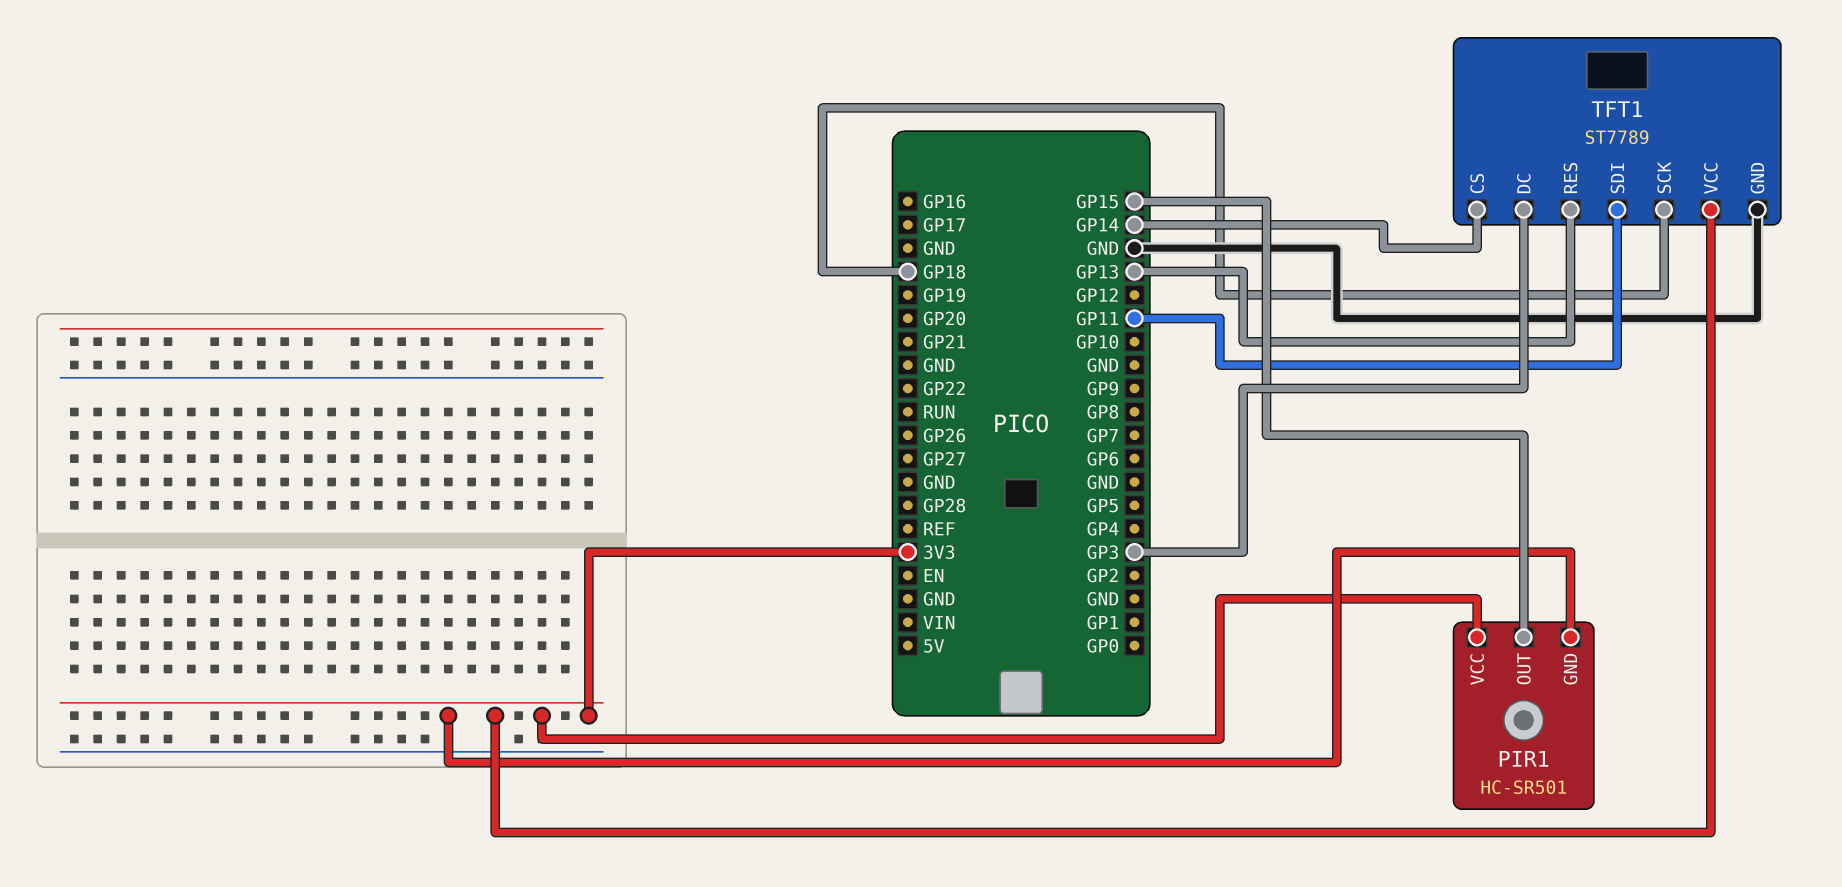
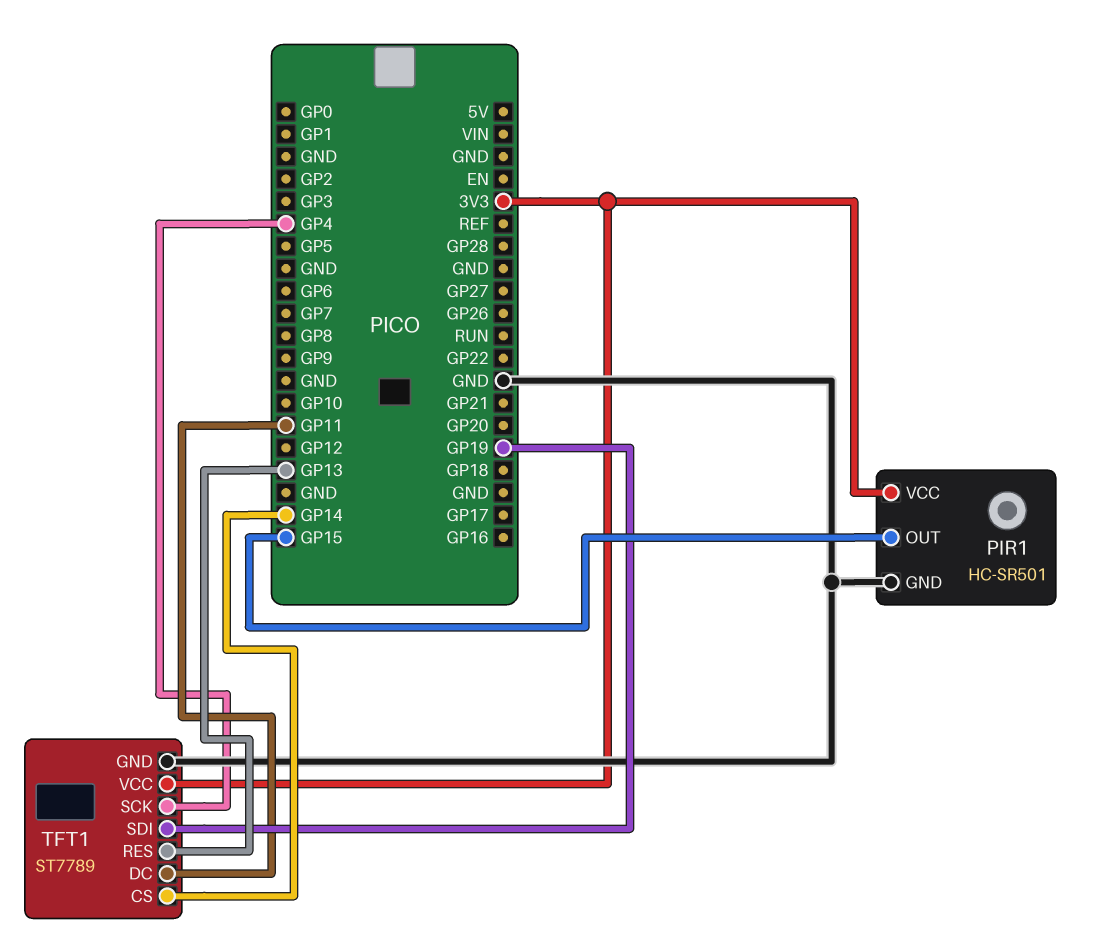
PIR1 pin GND: 3V3 -> GND
TFT1 pin DC: GP3 -> GP11
TFT1 pin SCK: GP18 -> GP4
TFT1 pin SDI: GP11 -> GP19

